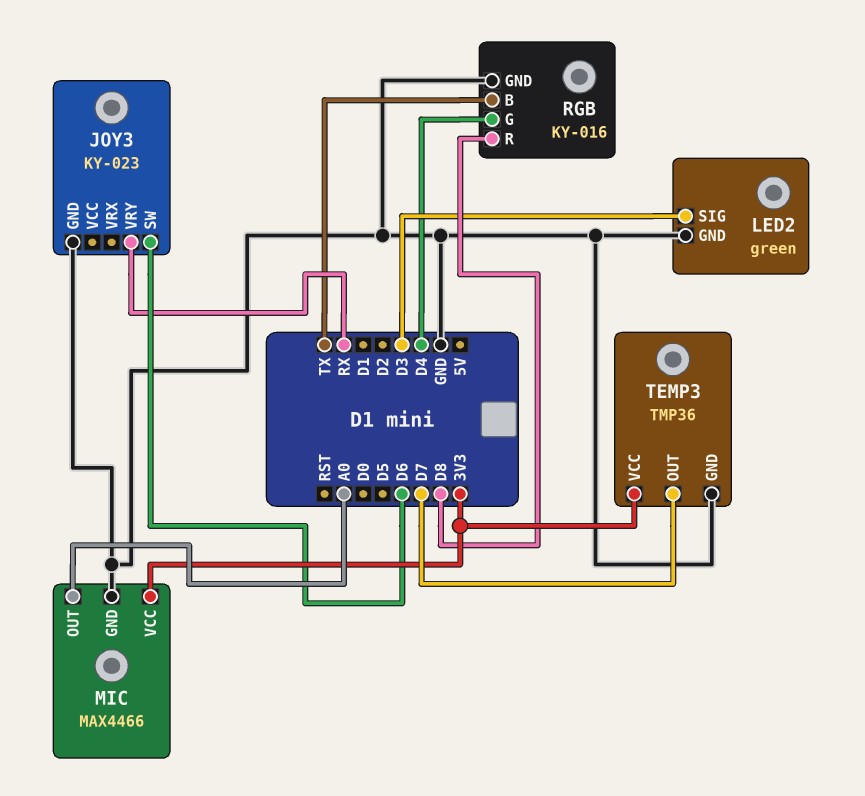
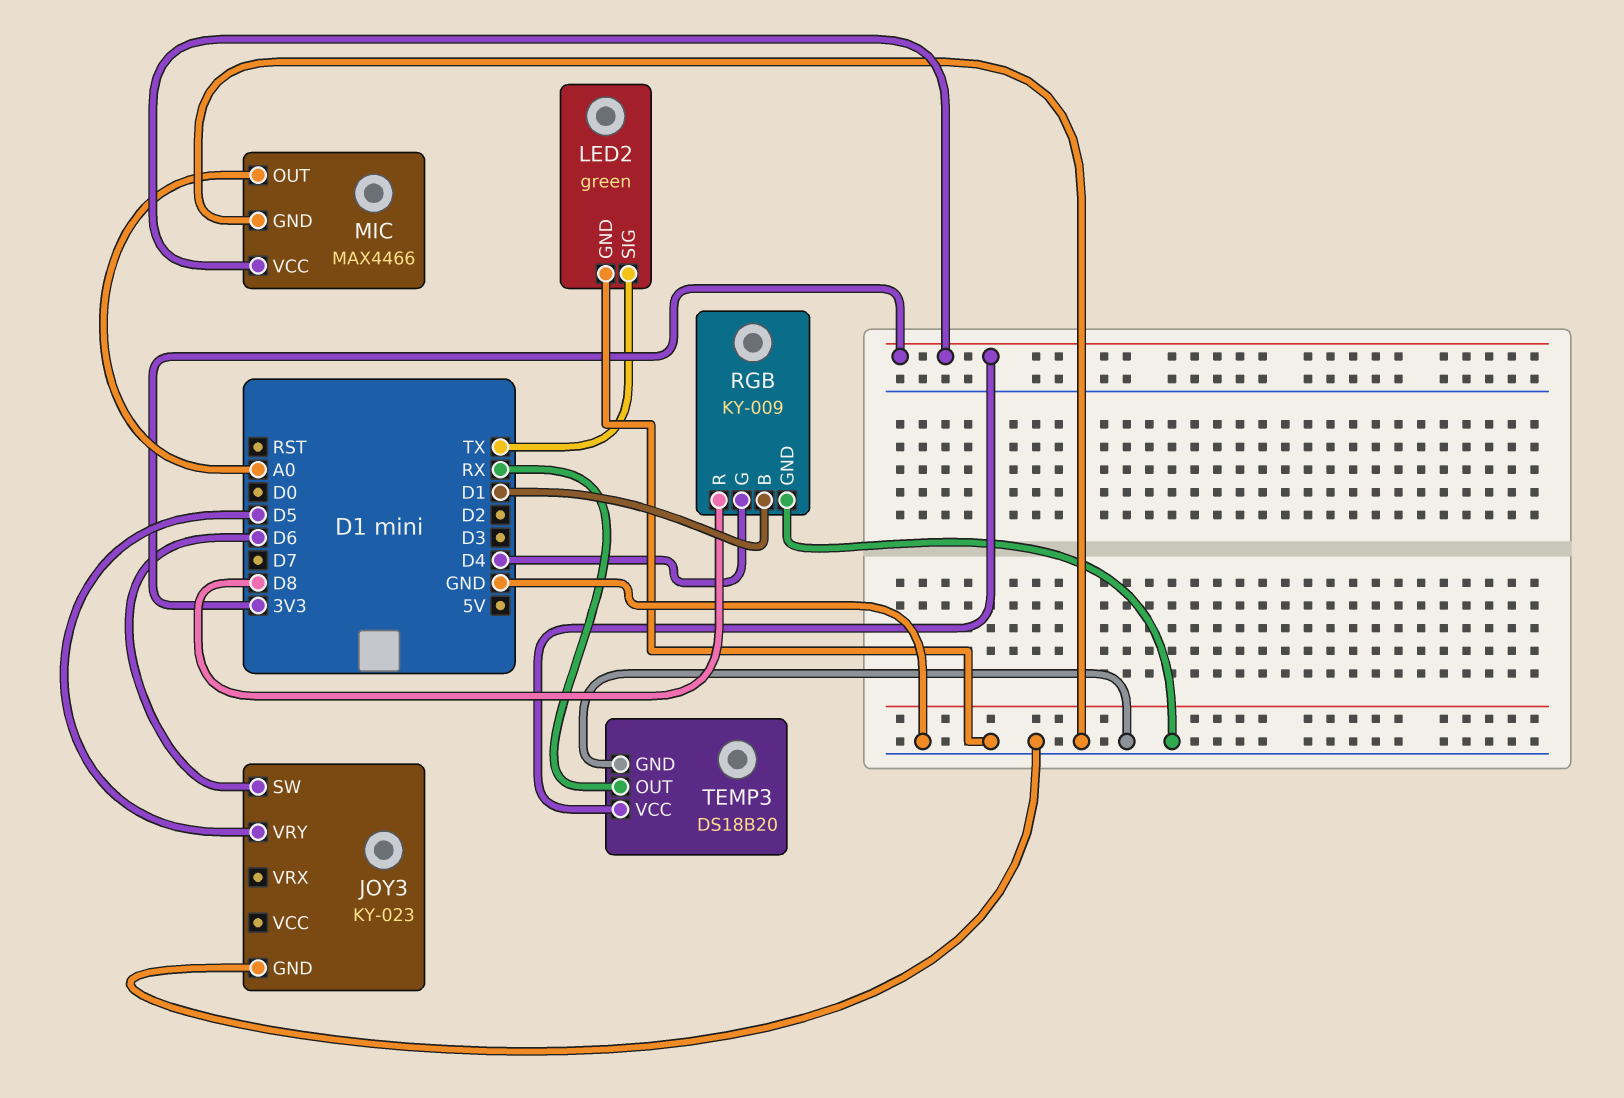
JOY3 pin VRY: RX -> D5
LED2 pin SIG: D3 -> TX
RGB: KY-016 -> KY-009
RGB pin B: TX -> D1
TEMP3: TMP36 -> DS18B20
TEMP3 pin OUT: D7 -> RX

